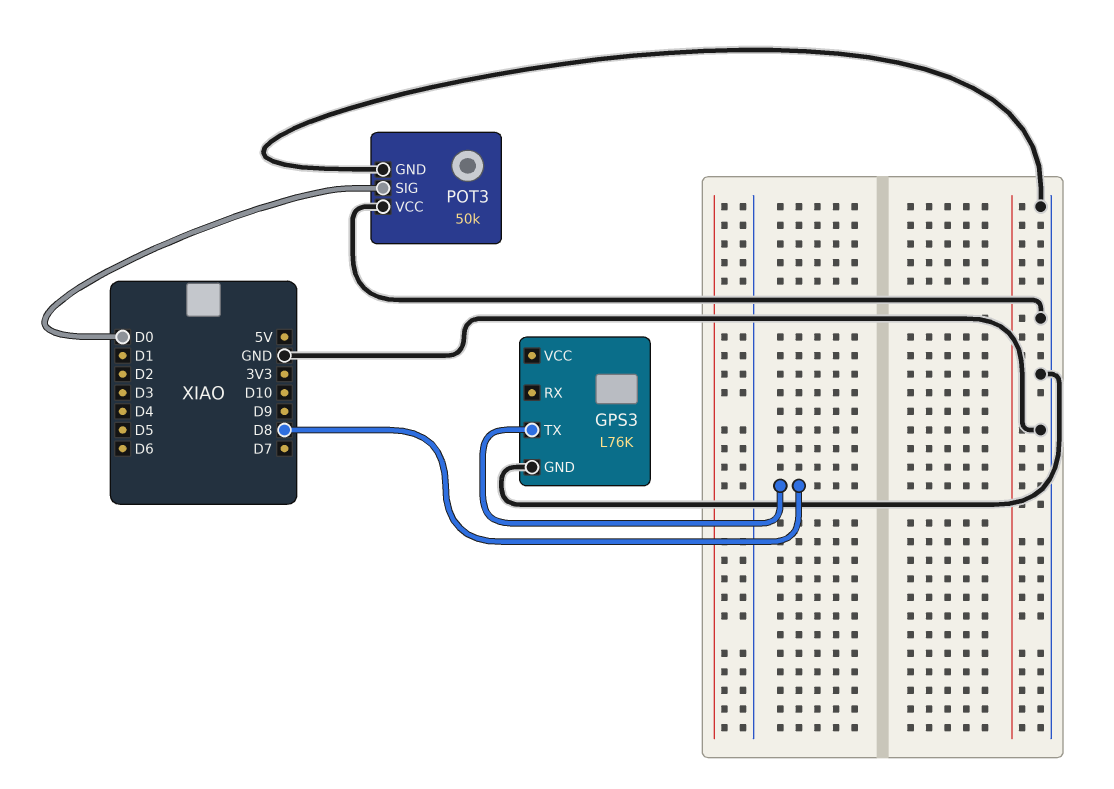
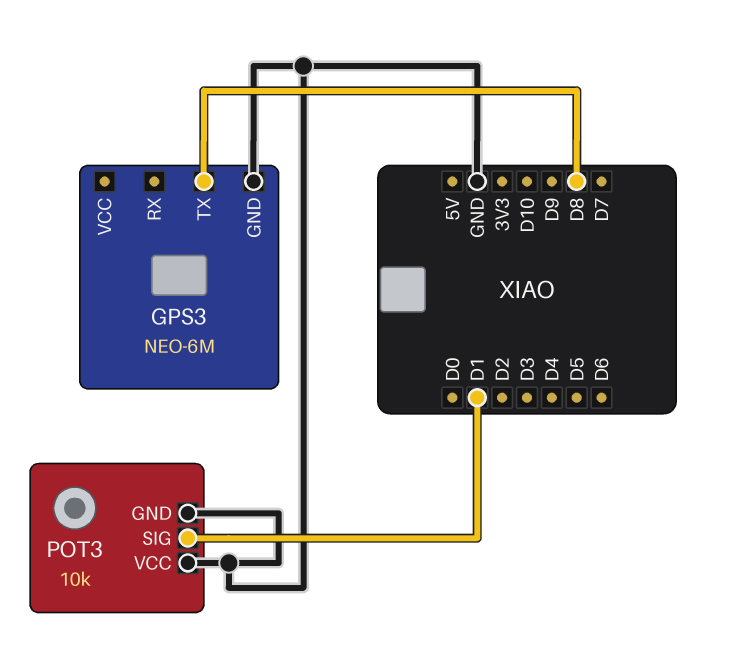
GPS3: L76K -> NEO-6M
POT3: 50k -> 10k
POT3 pin SIG: D0 -> D1

